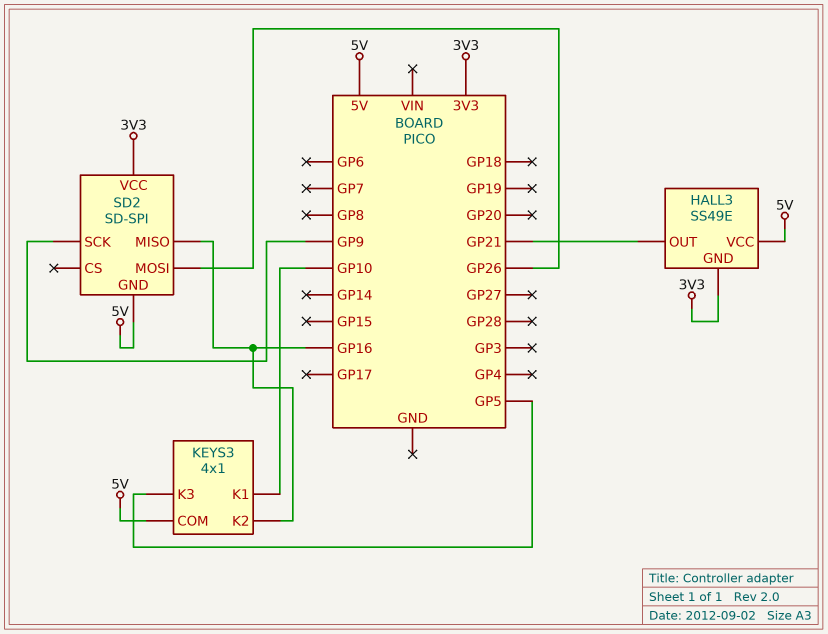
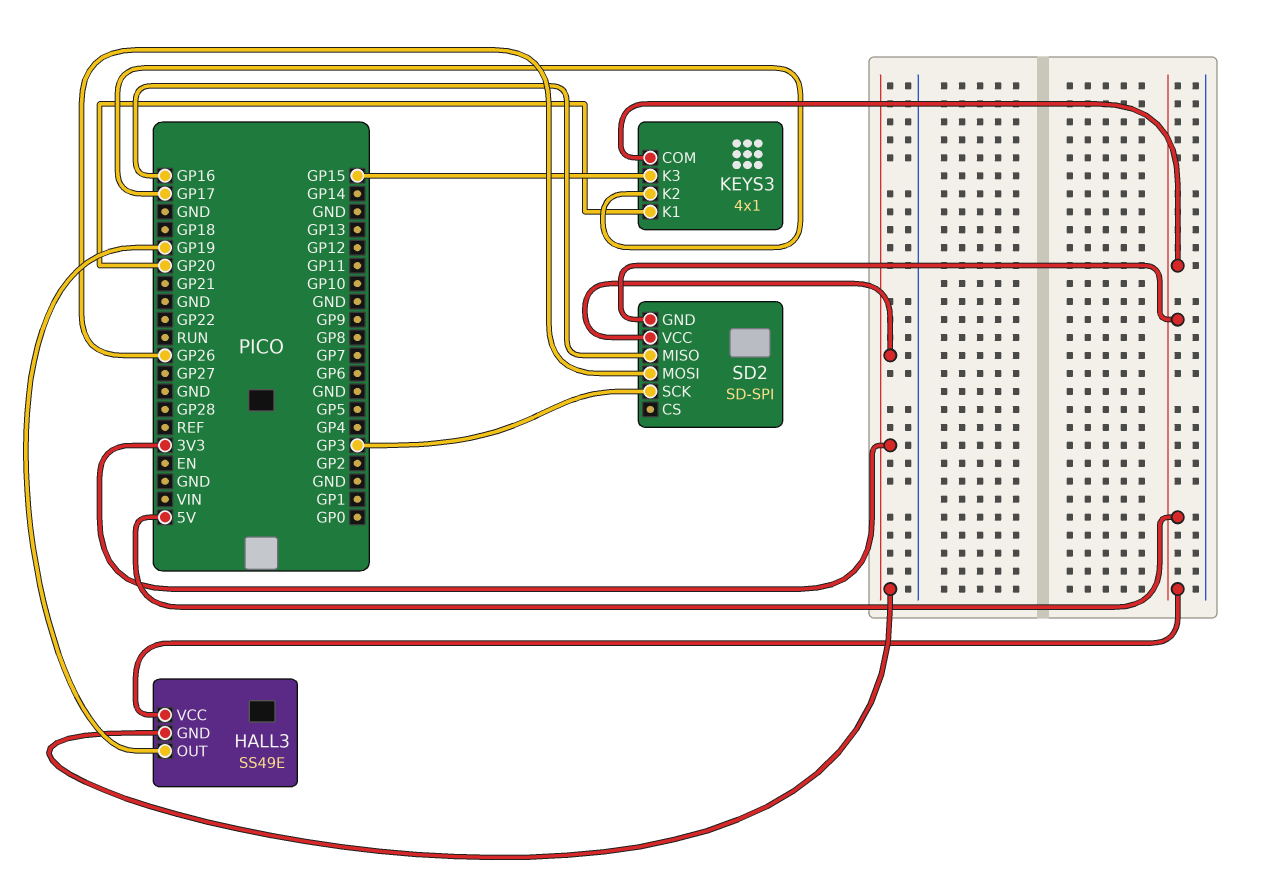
HALL3 pin OUT: GP21 -> GP19
KEYS3 pin K1: GP10 -> GP20
KEYS3 pin K2: GP16 -> GP17
KEYS3 pin K3: GP5 -> GP15
SD2 pin SCK: GP9 -> GP3

